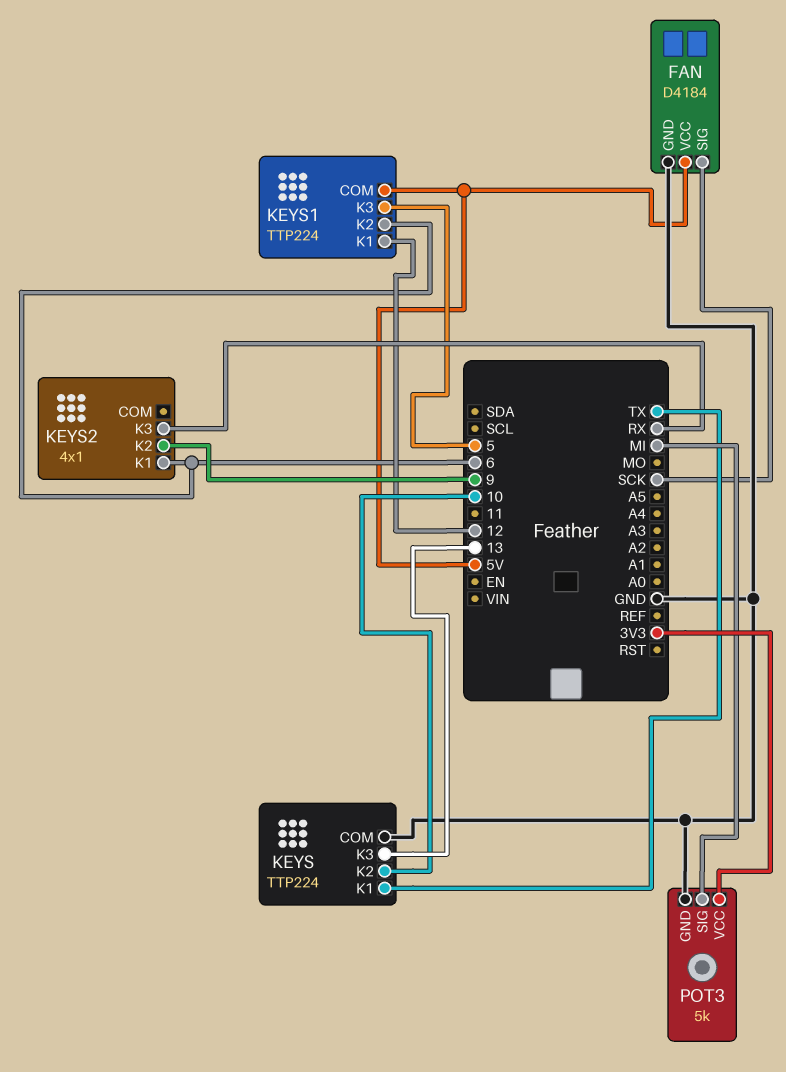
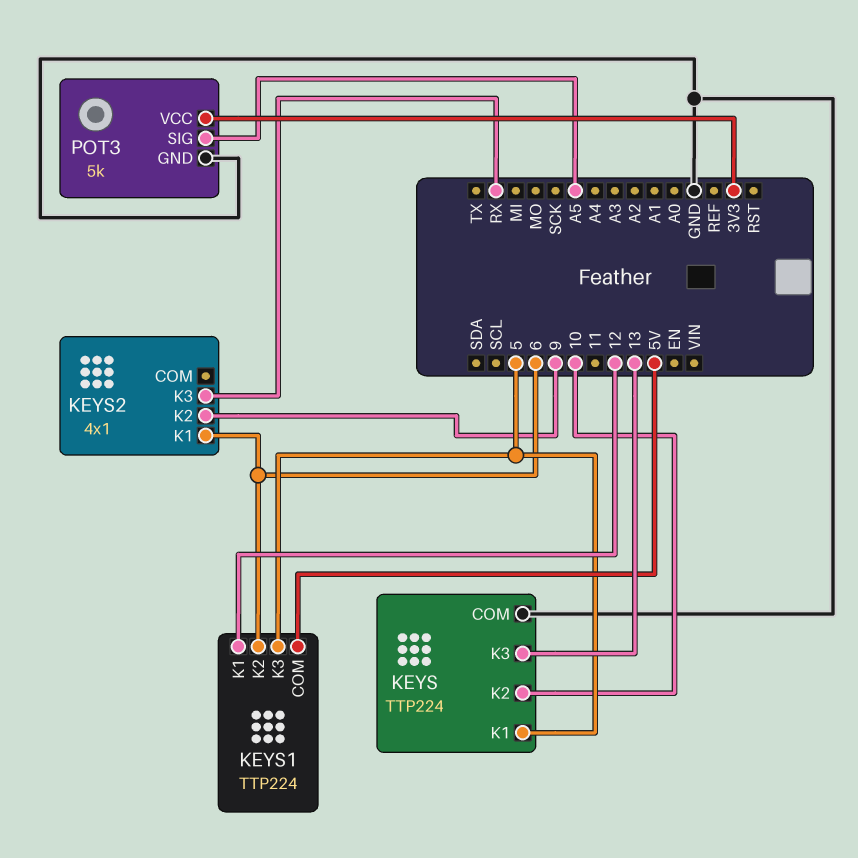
FAN: D4184 -> none
FAN pin GND: GND -> none
FAN pin SIG: SCK -> none
FAN pin VCC: 5V -> none
KEYS pin K1: TX -> 5
POT3 pin SIG: MI -> A5

